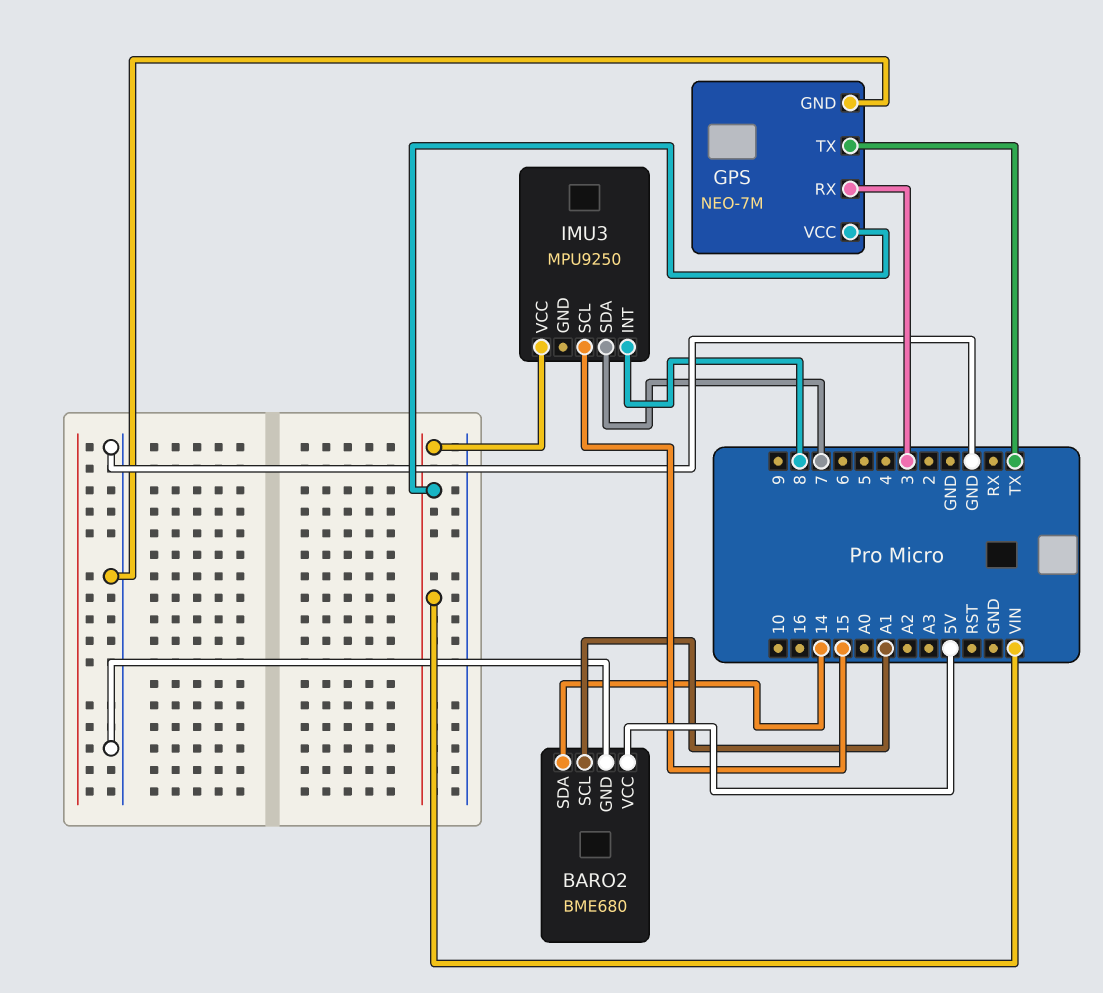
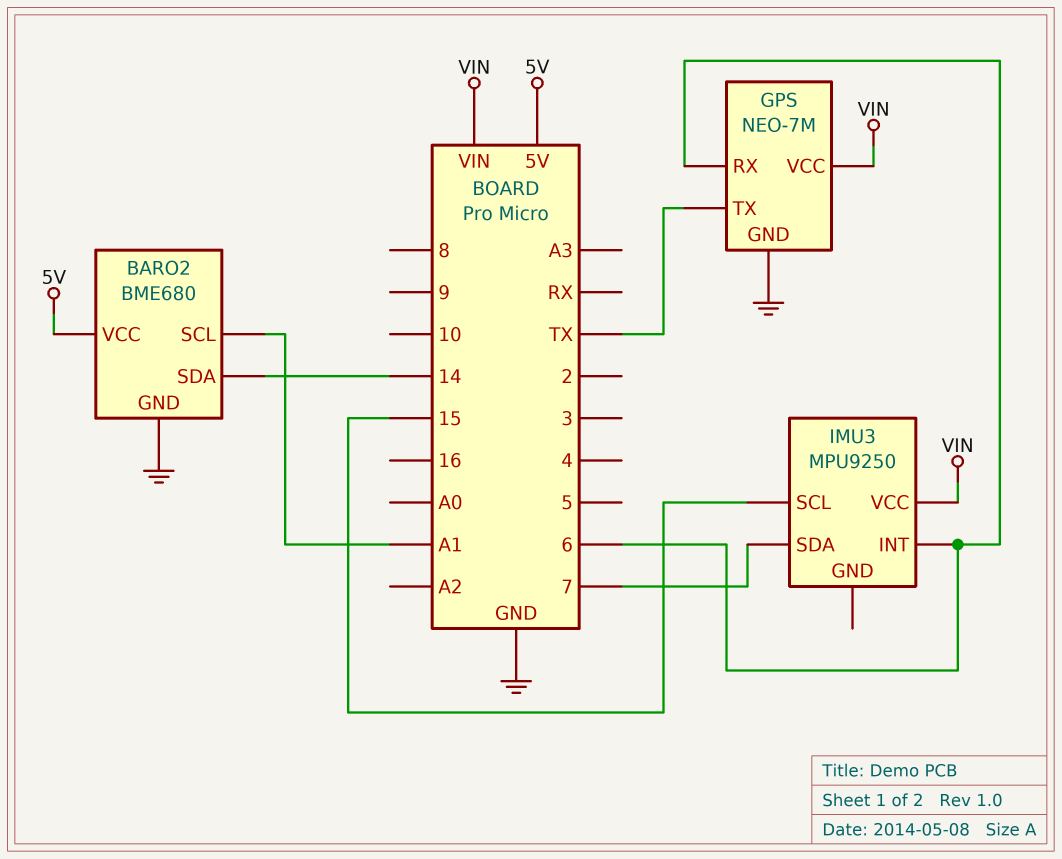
GPS pin RX: 3 -> 6
IMU3 pin INT: 8 -> 6

